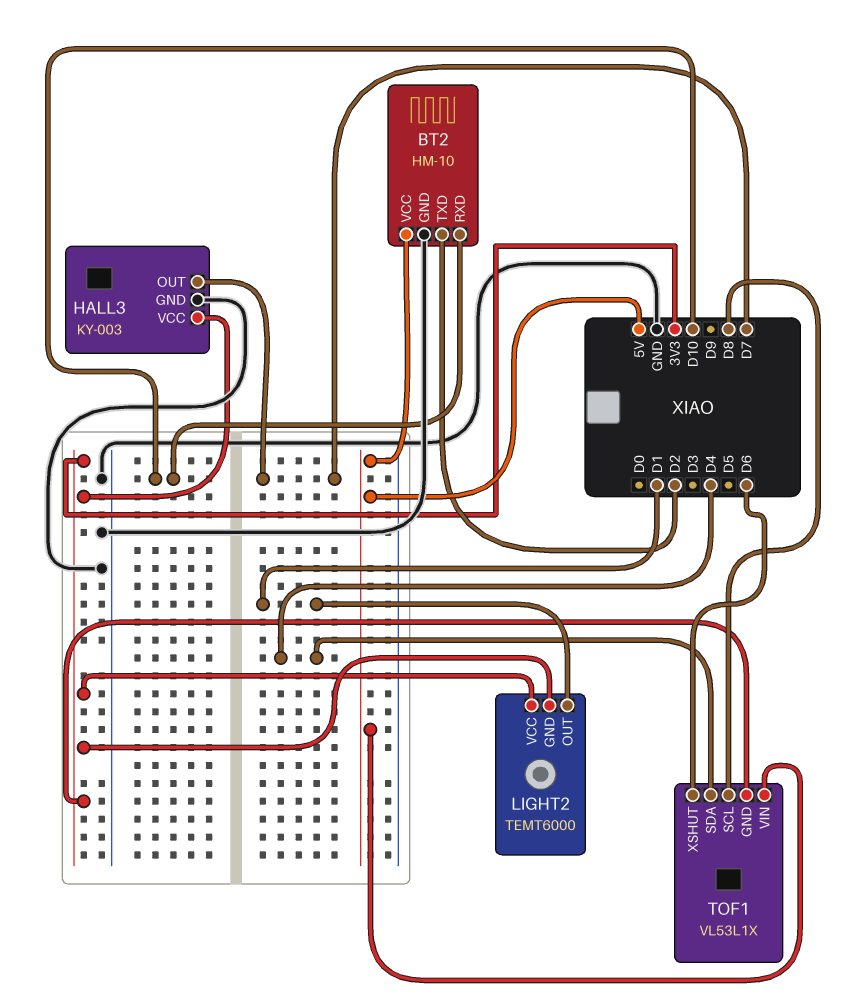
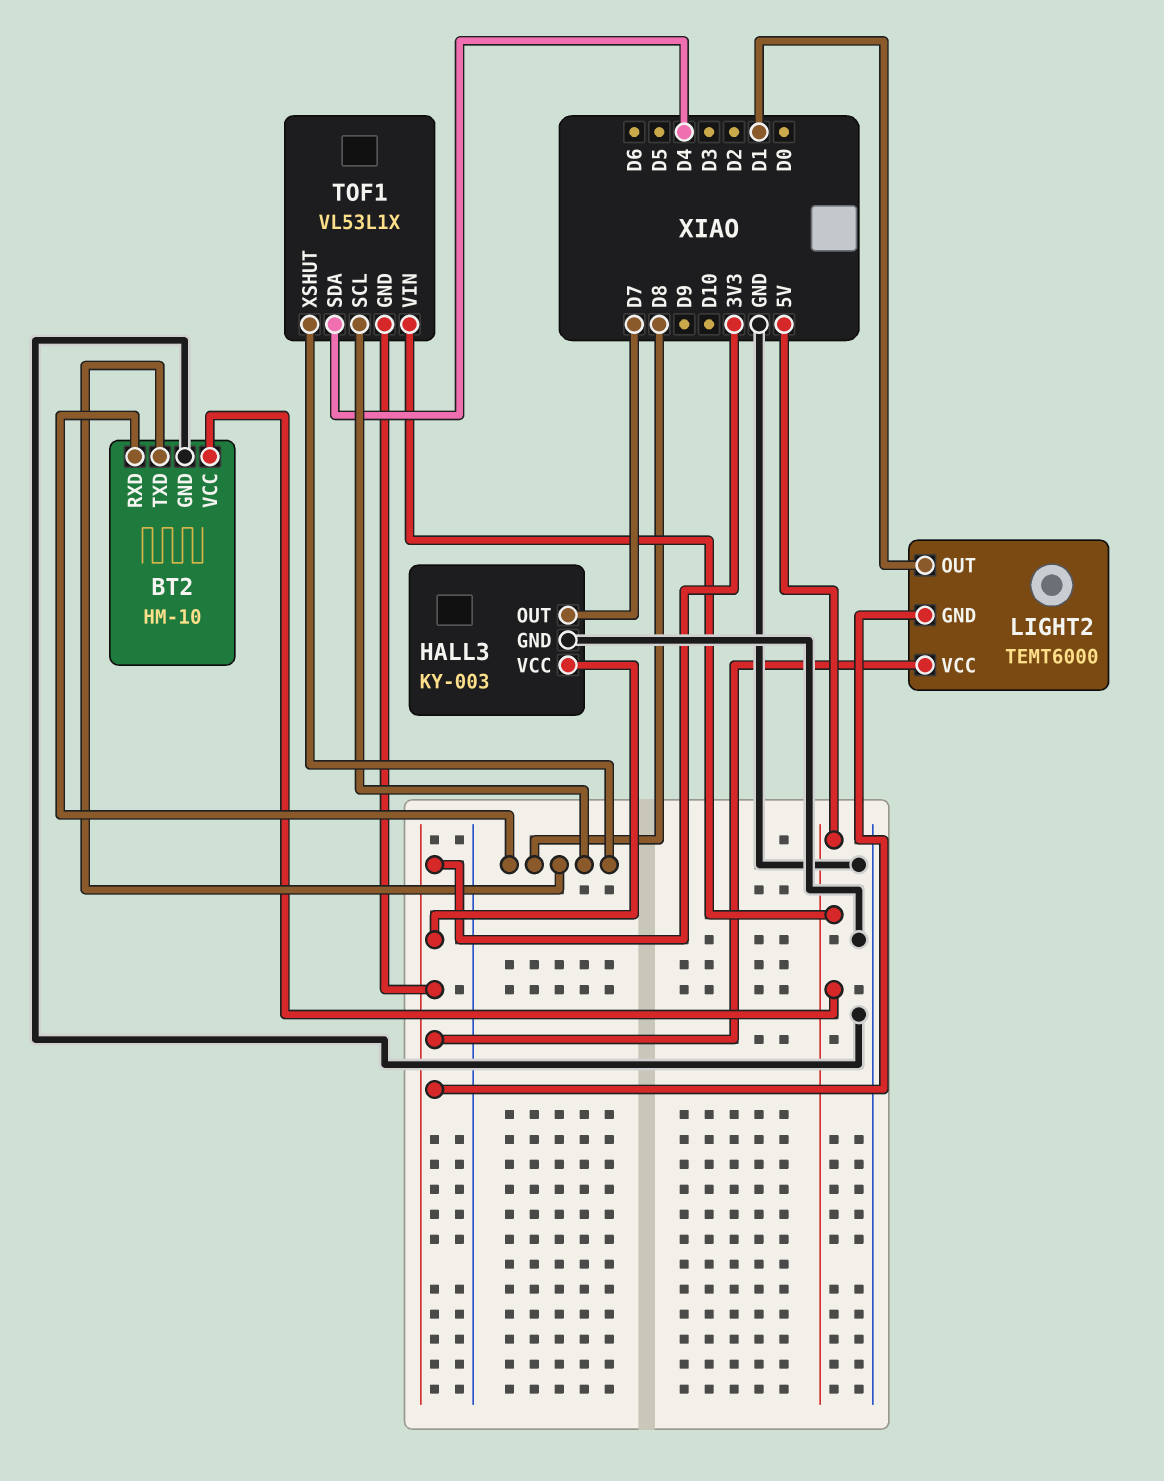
BT2 pin RXD: D10 -> D8
BT2 pin TXD: D2 -> D8
TOF1 pin XSHUT: D6 -> D8

